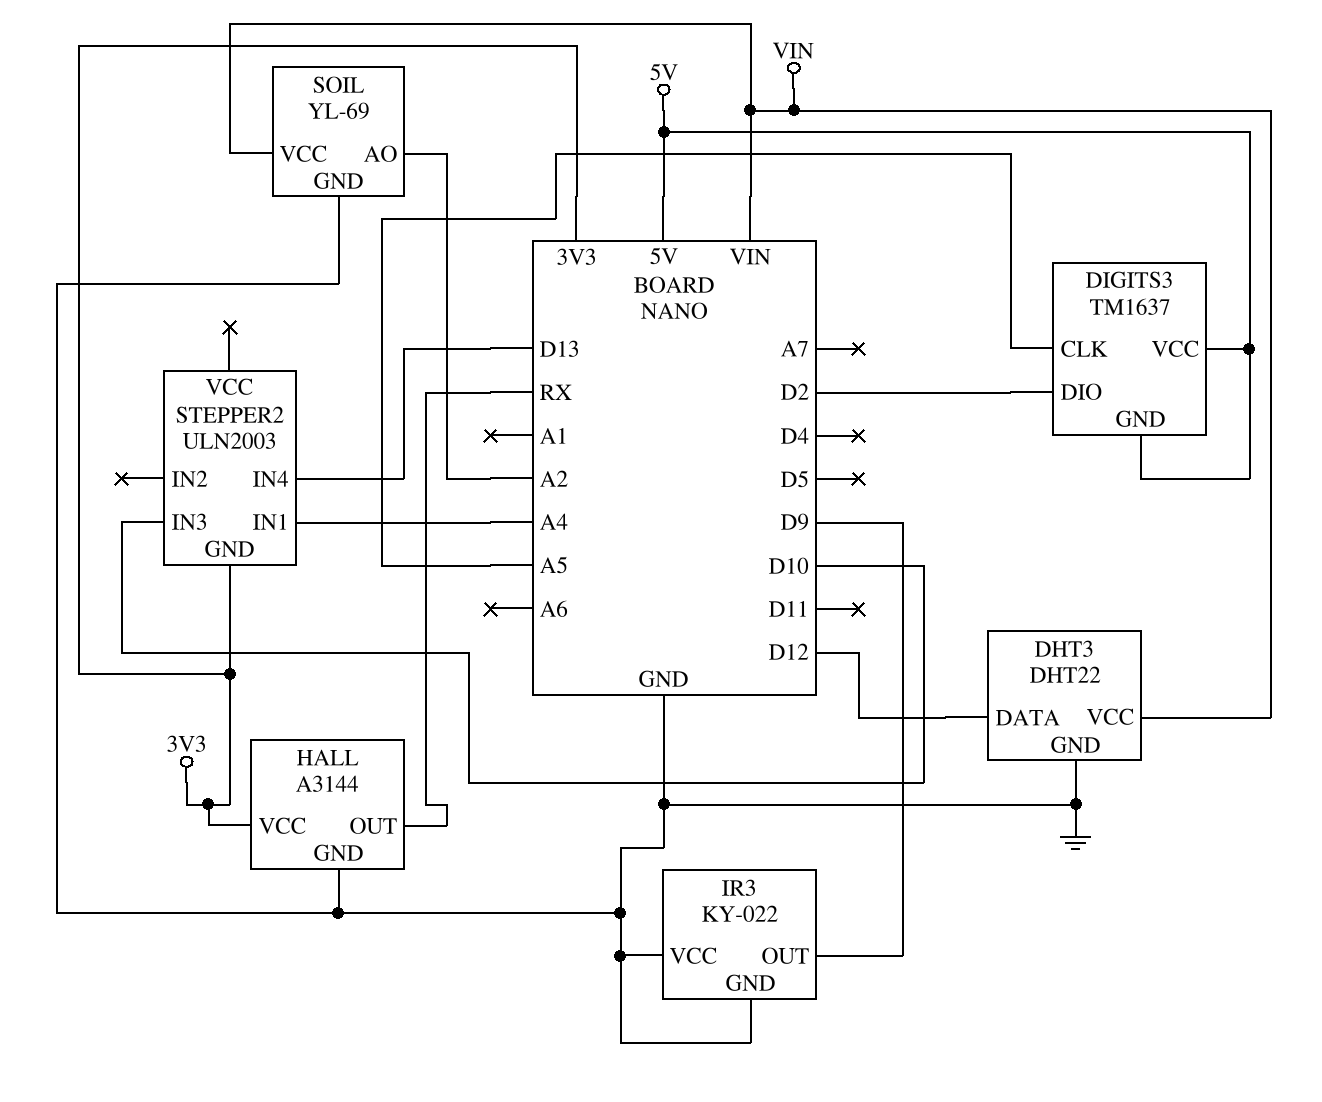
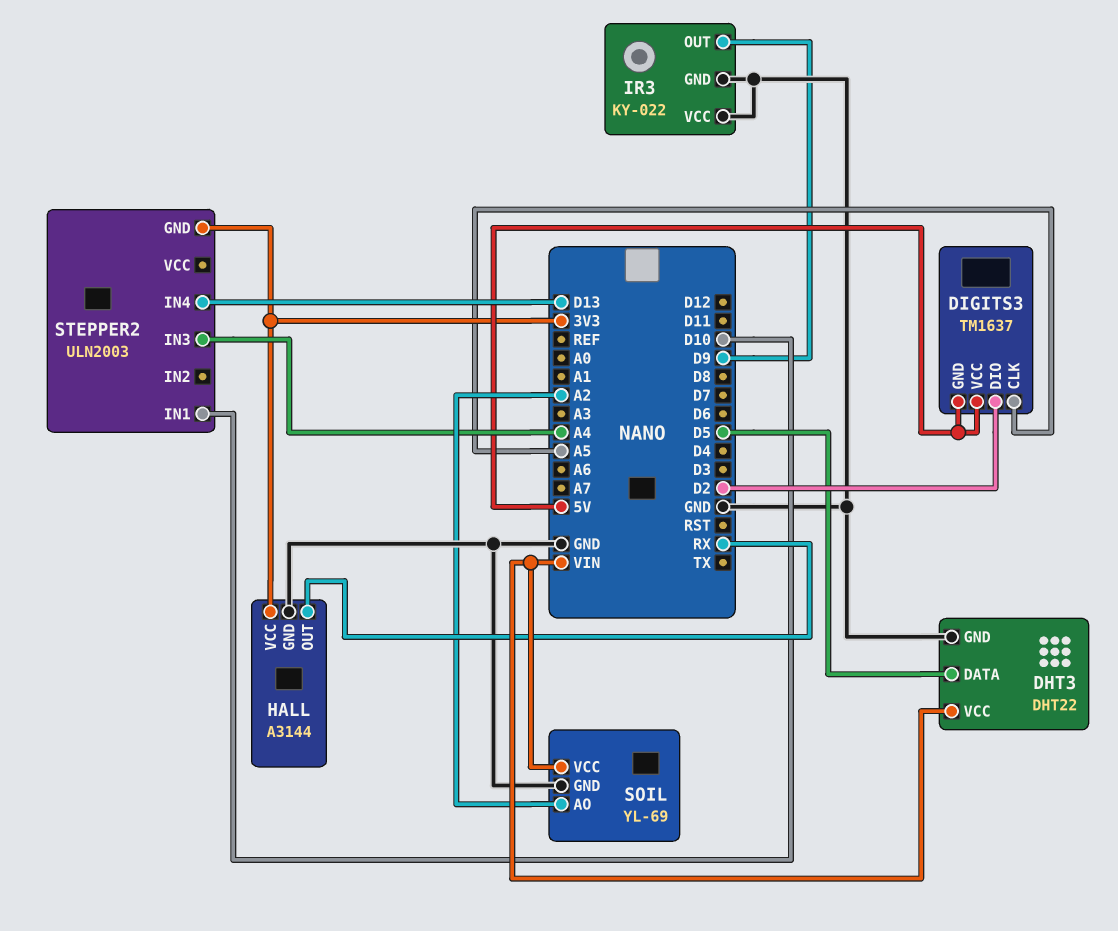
DHT3 pin DATA: D12 -> D5
STEPPER2 pin IN1: A4 -> D10
STEPPER2 pin IN3: D10 -> A4

